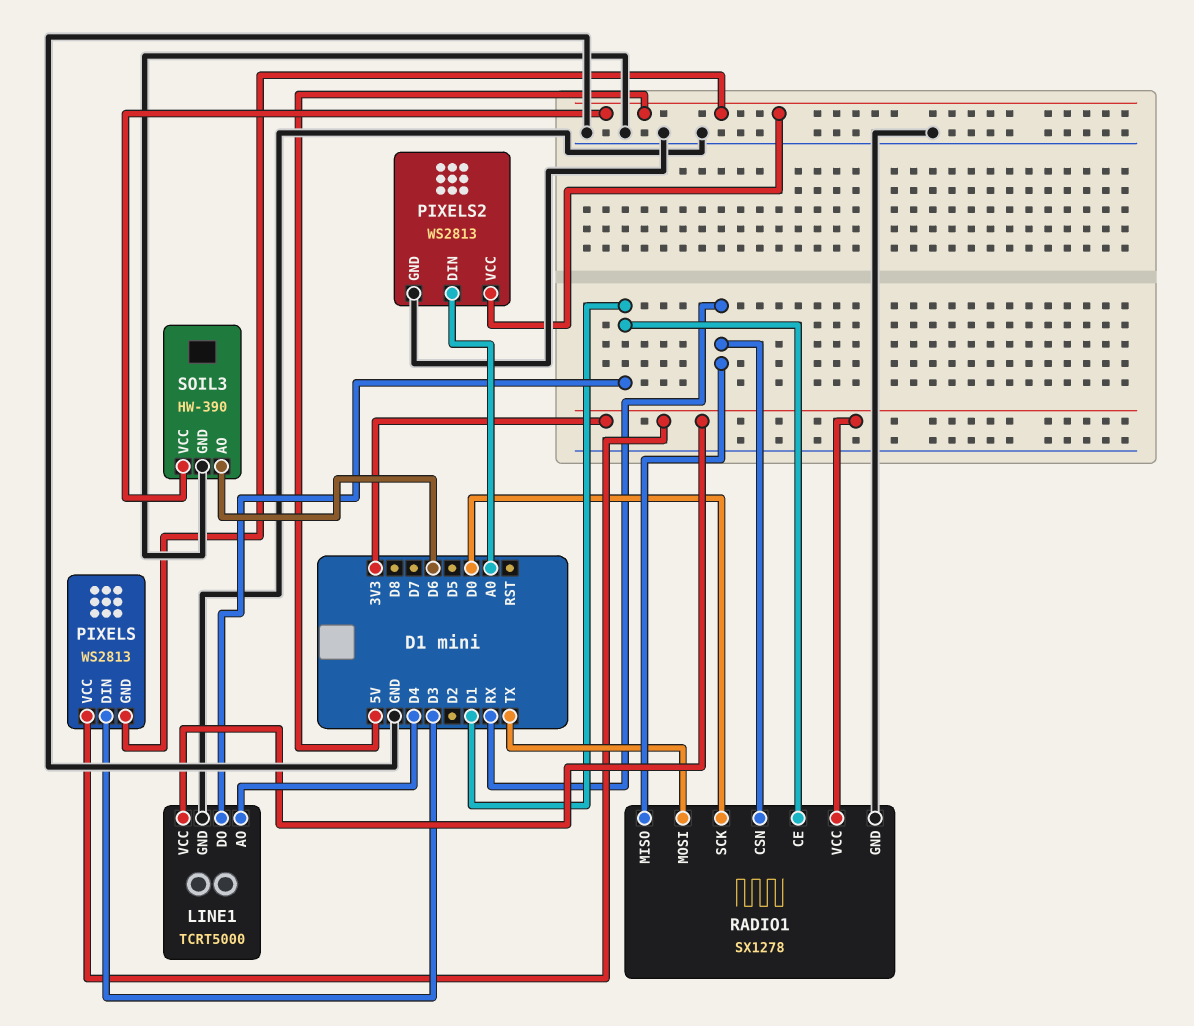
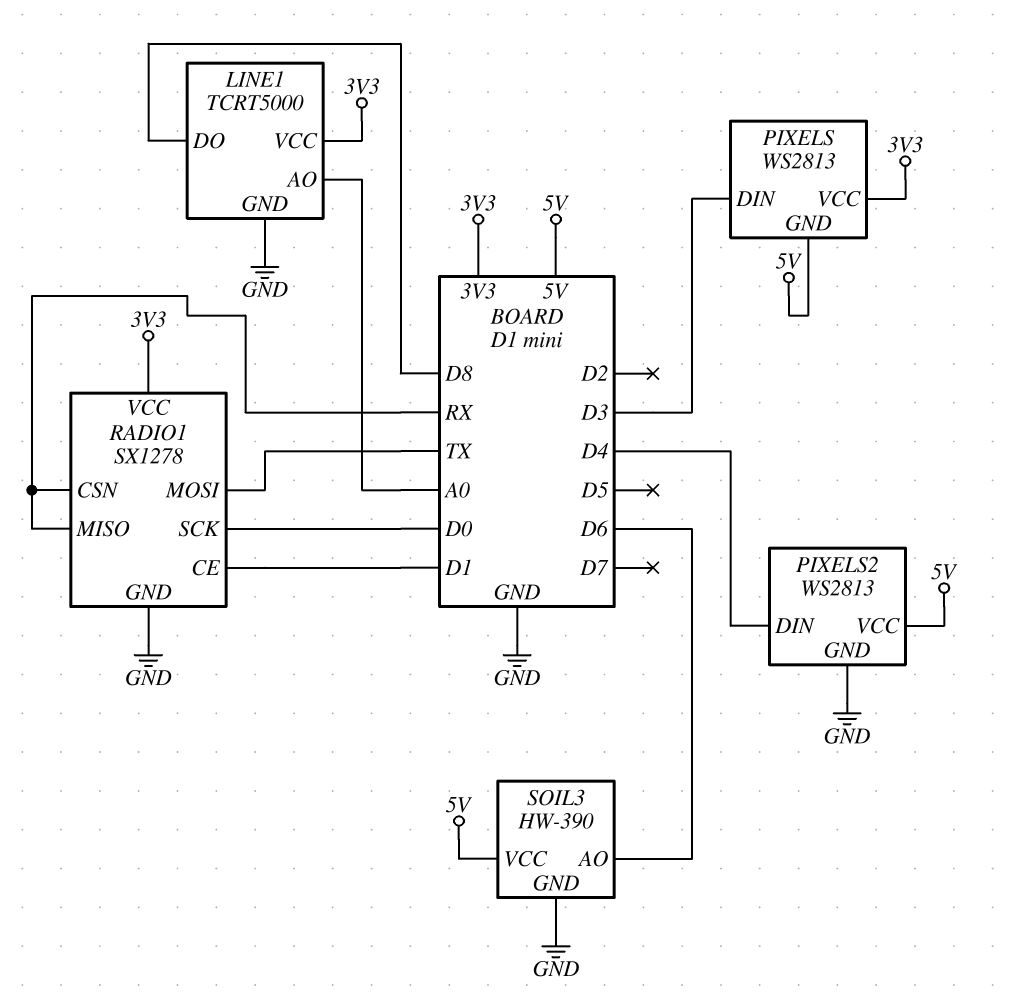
LINE1 pin AO: D4 -> A0
LINE1 pin DO: D1 -> D8
PIXELS2 pin DIN: A0 -> D4

